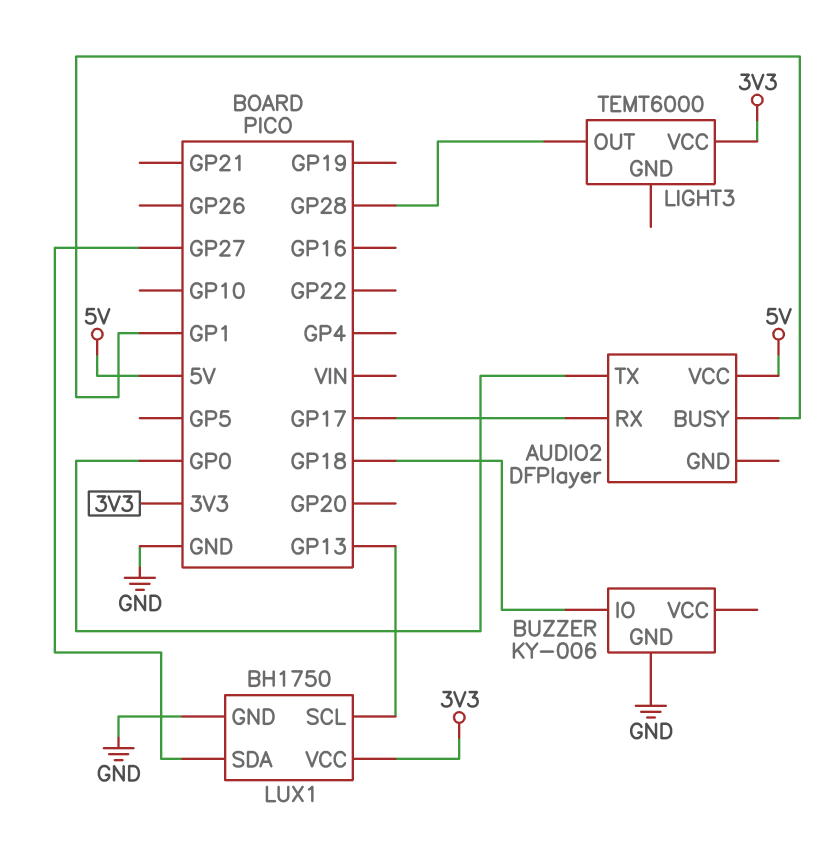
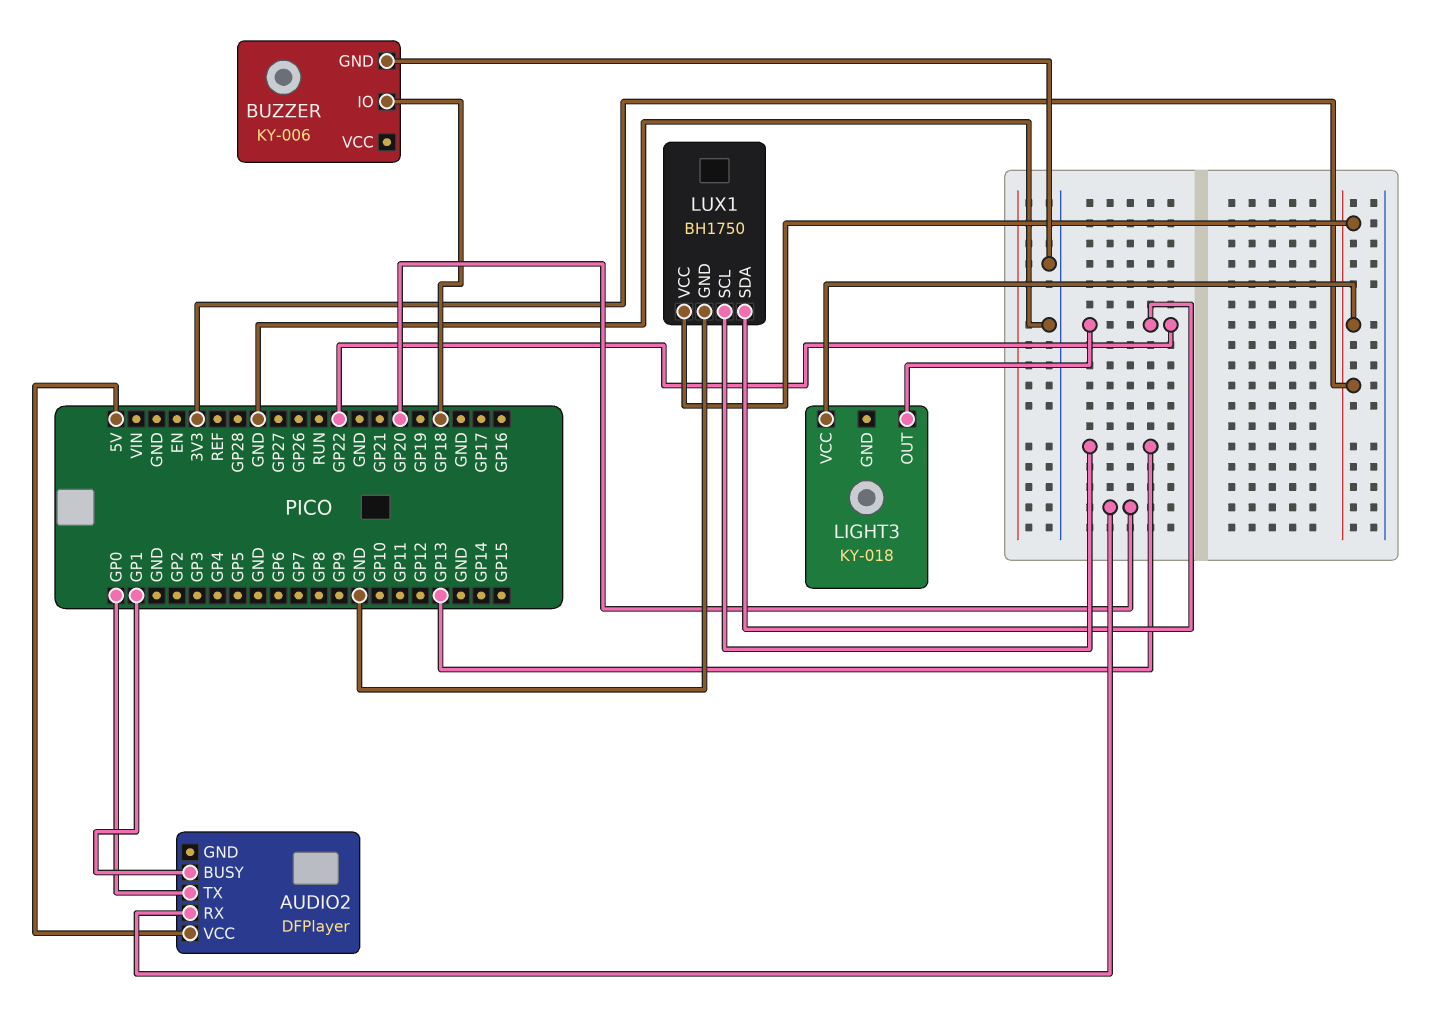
AUDIO2 pin RX: GP17 -> GP20
LIGHT3: TEMT6000 -> KY-018
LIGHT3 pin OUT: GP28 -> GP22
LUX1 pin SDA: GP27 -> GP22

